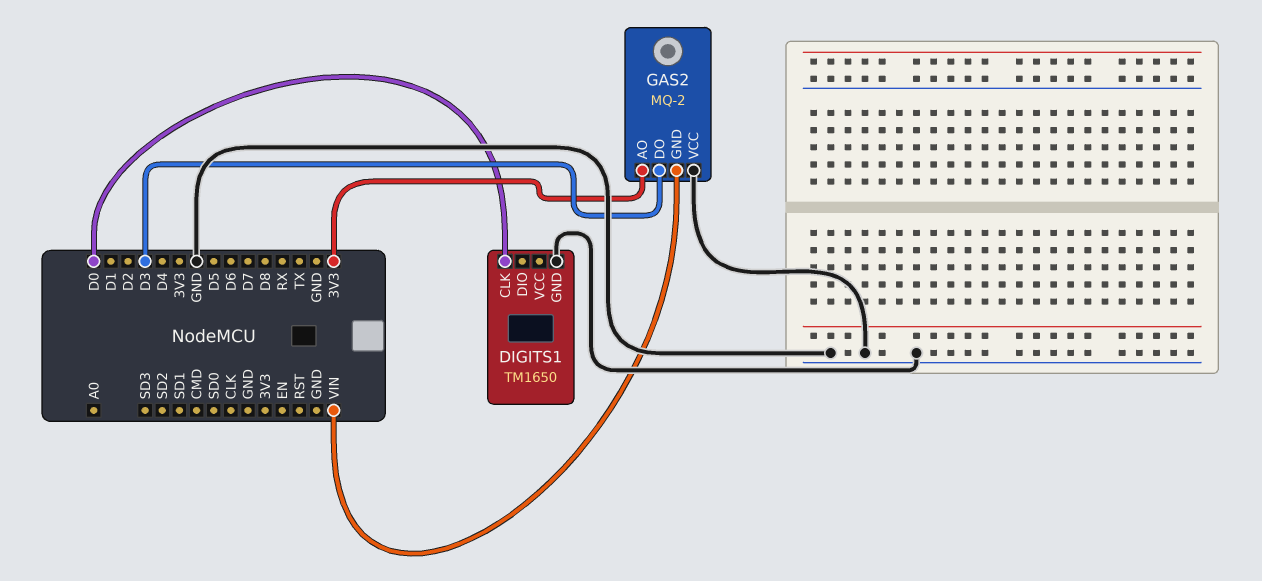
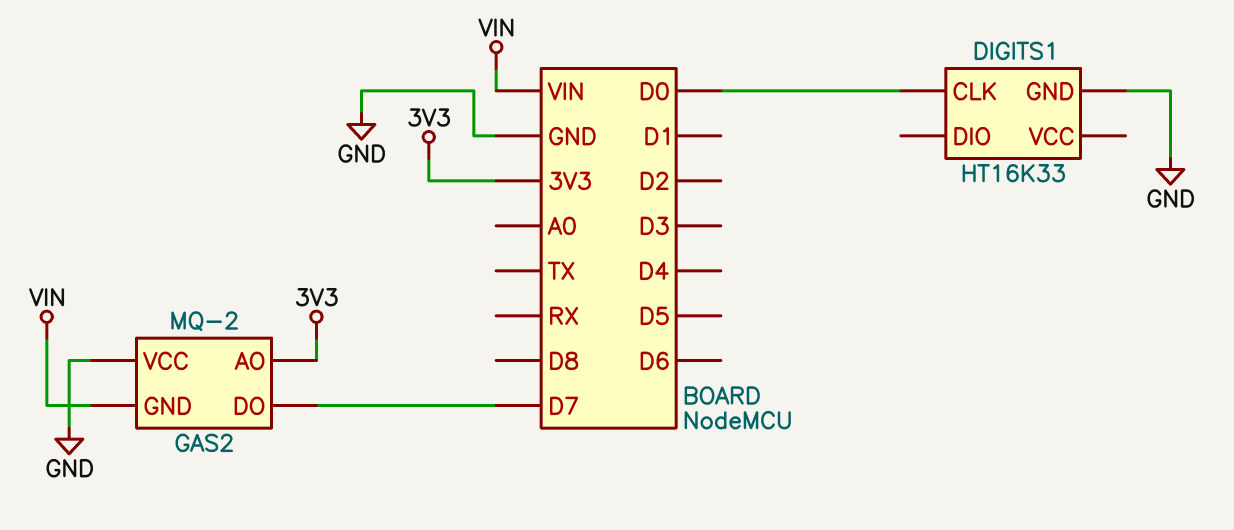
DIGITS1: TM1650 -> HT16K33
GAS2 pin DO: D3 -> D7

